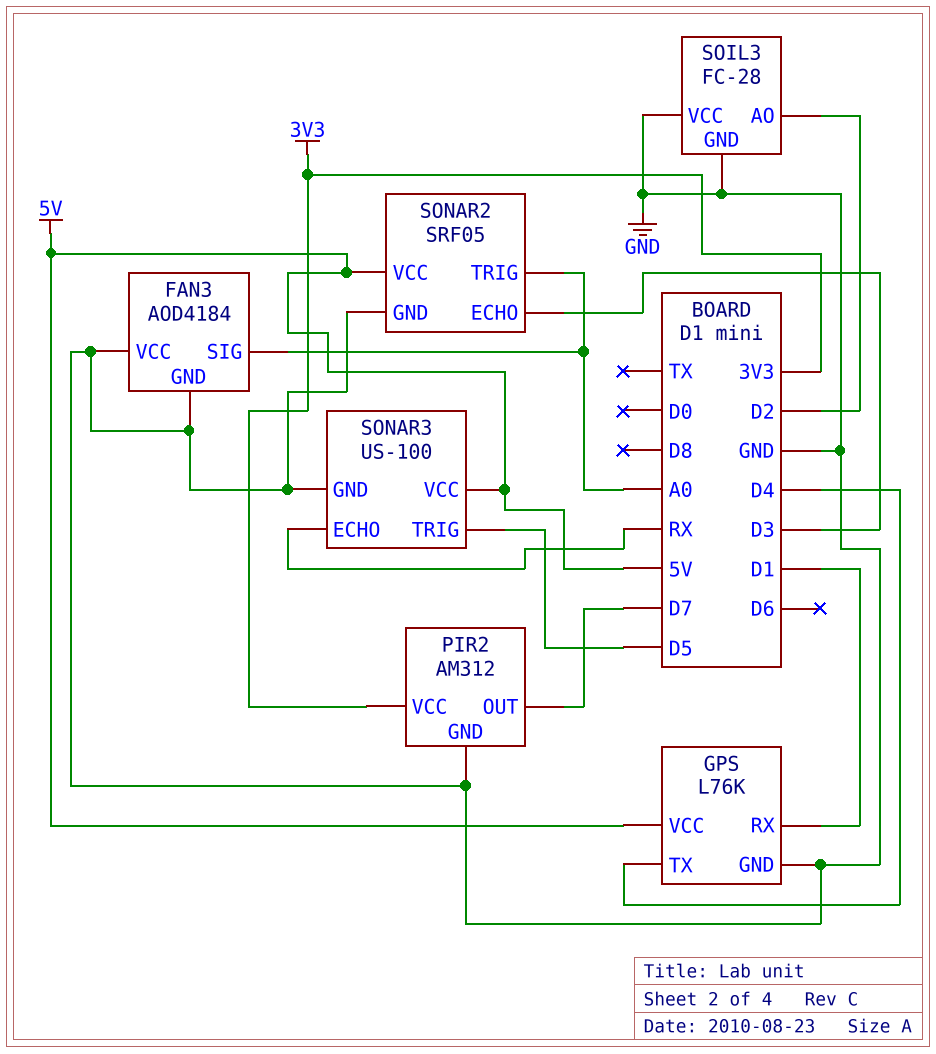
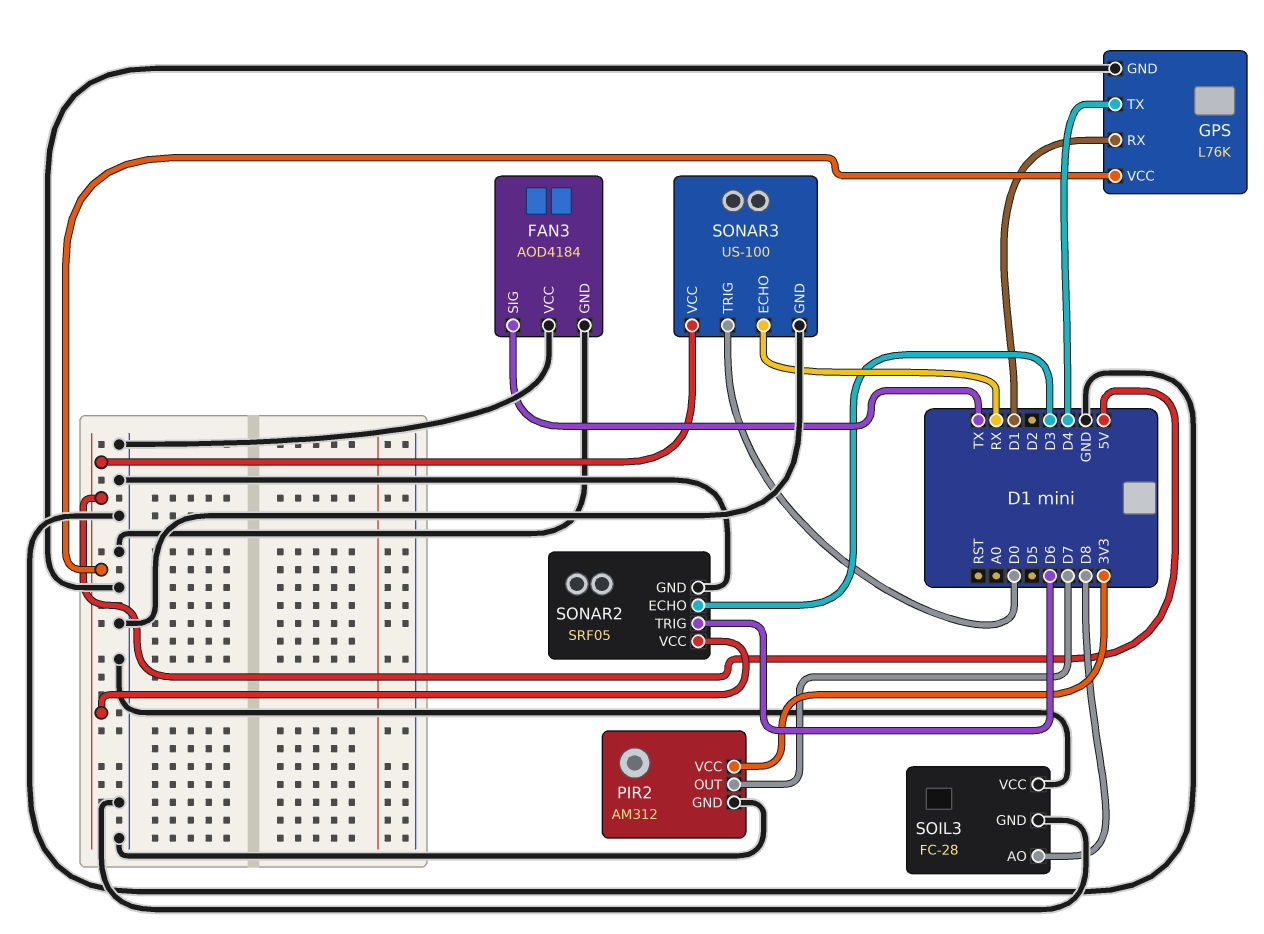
FAN3 pin SIG: A0 -> TX
SOIL3 pin AO: D2 -> D8
SONAR2 pin TRIG: A0 -> D6
SONAR3 pin TRIG: D5 -> D0

